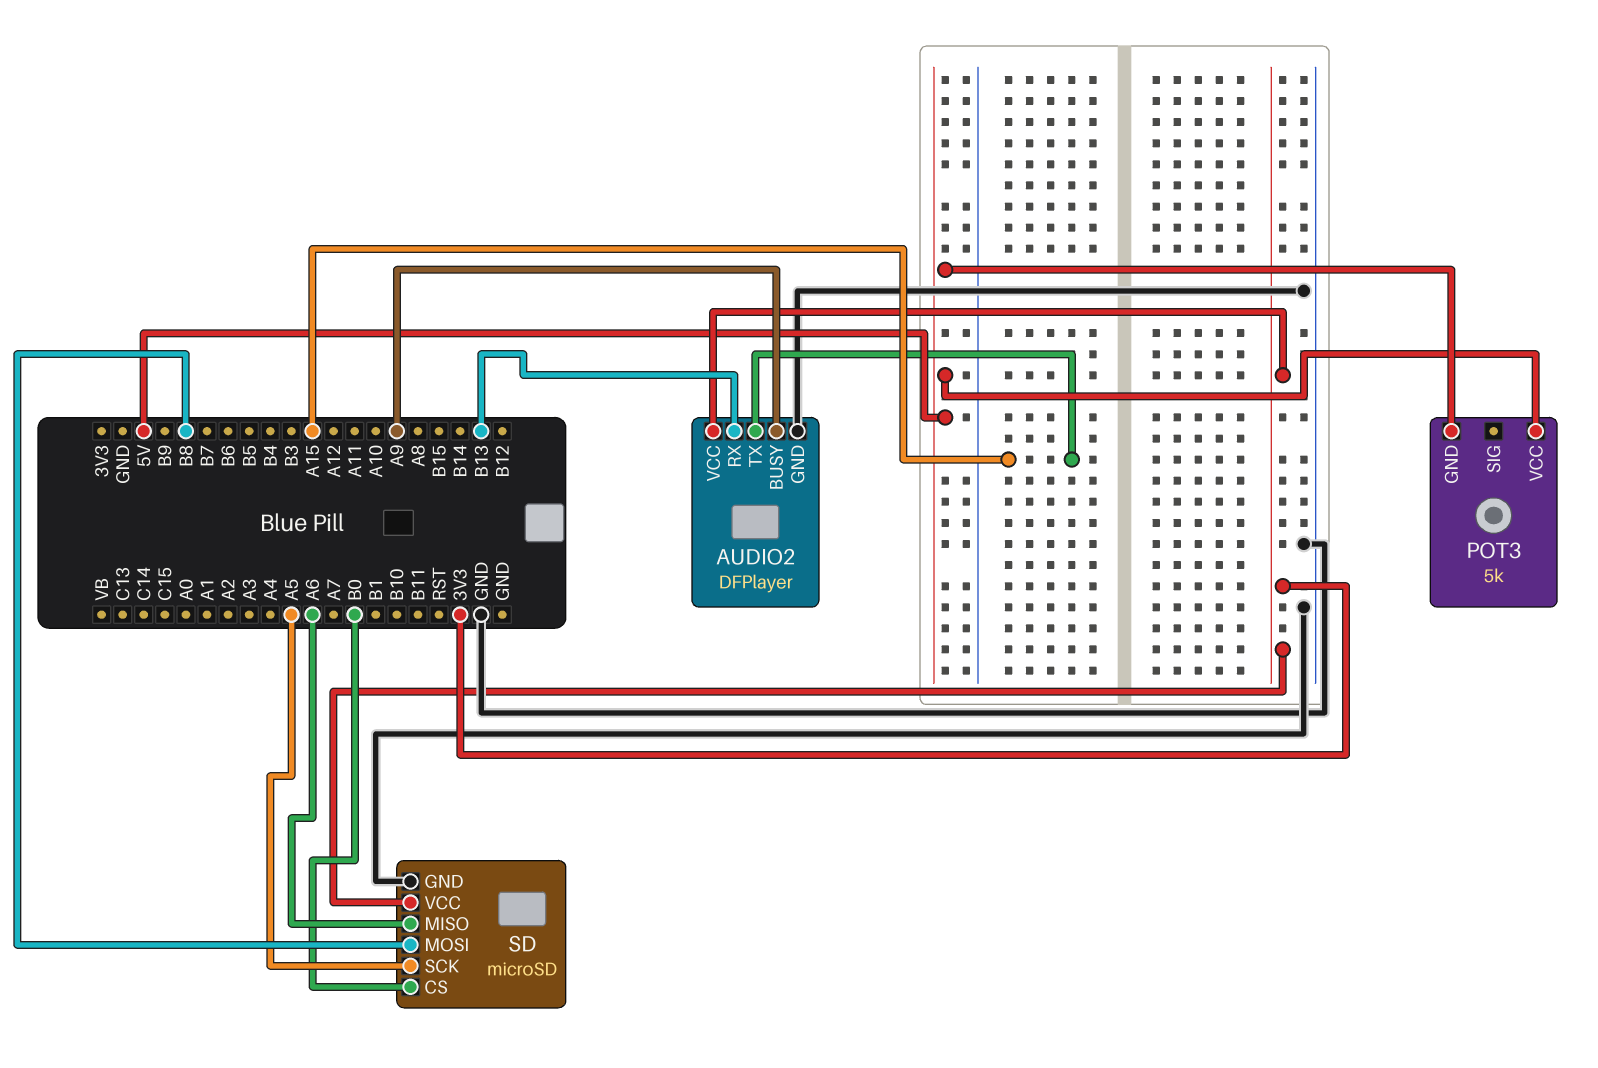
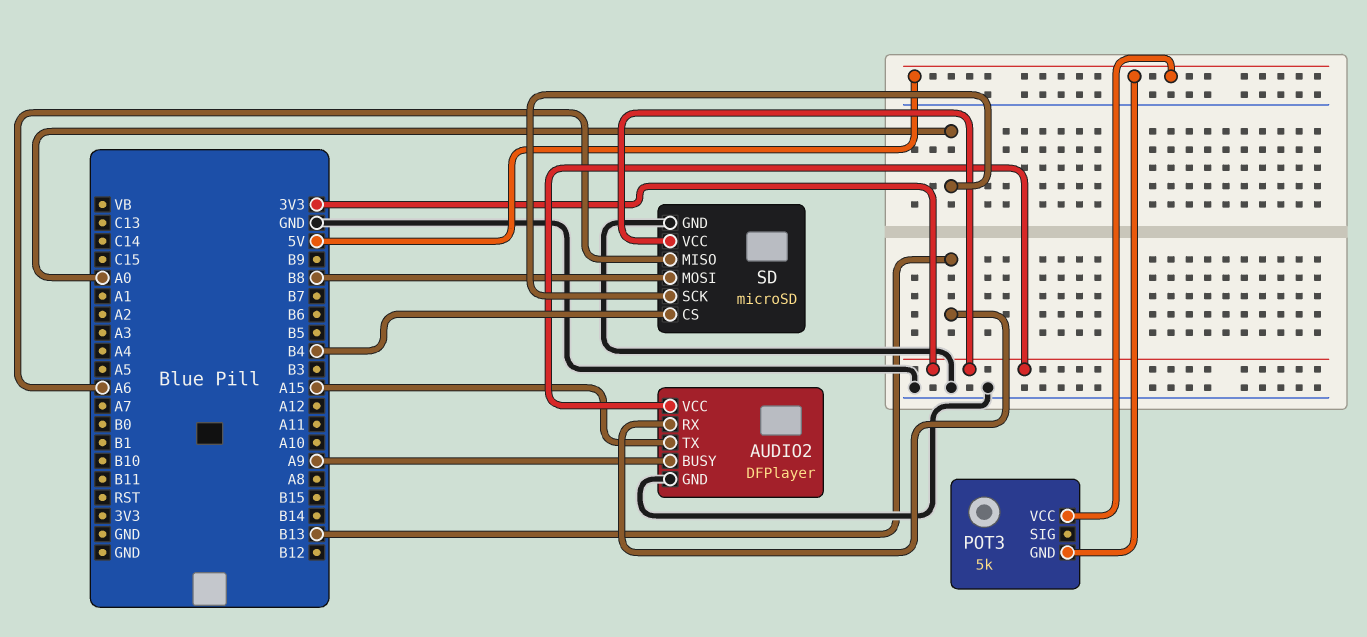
SD pin CS: B0 -> B4
SD pin SCK: A5 -> A0

